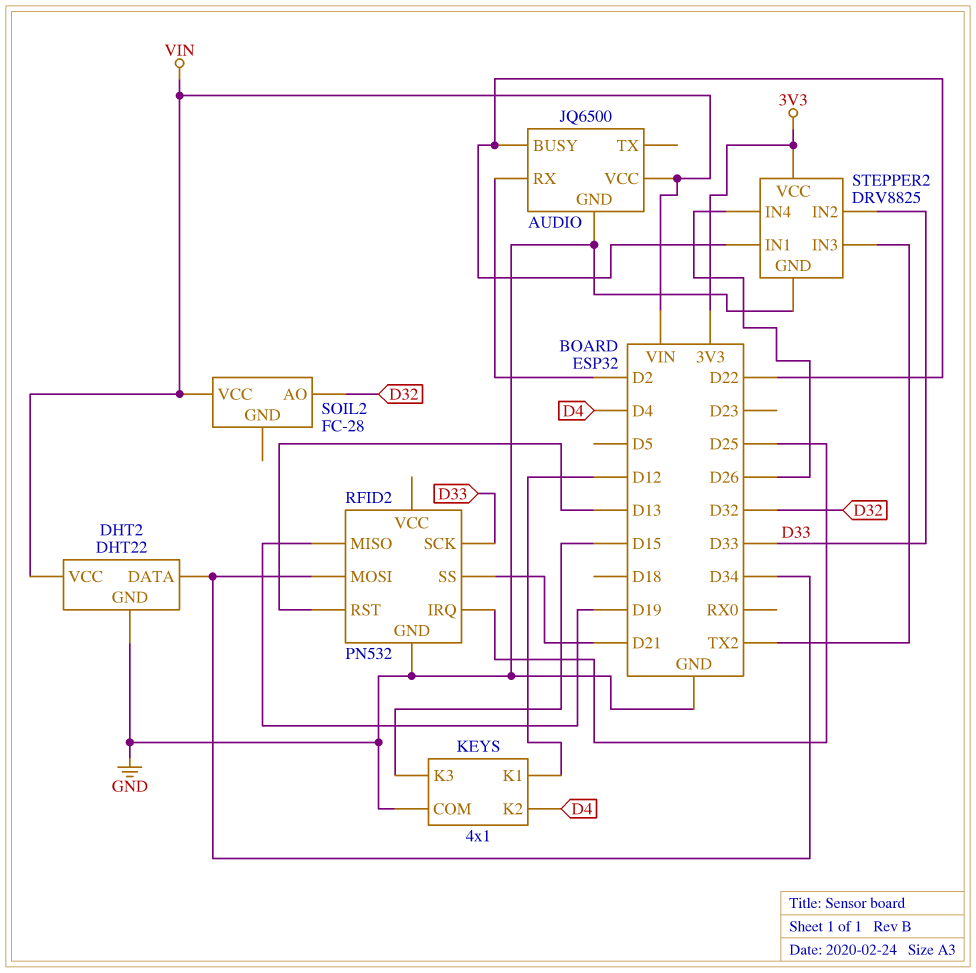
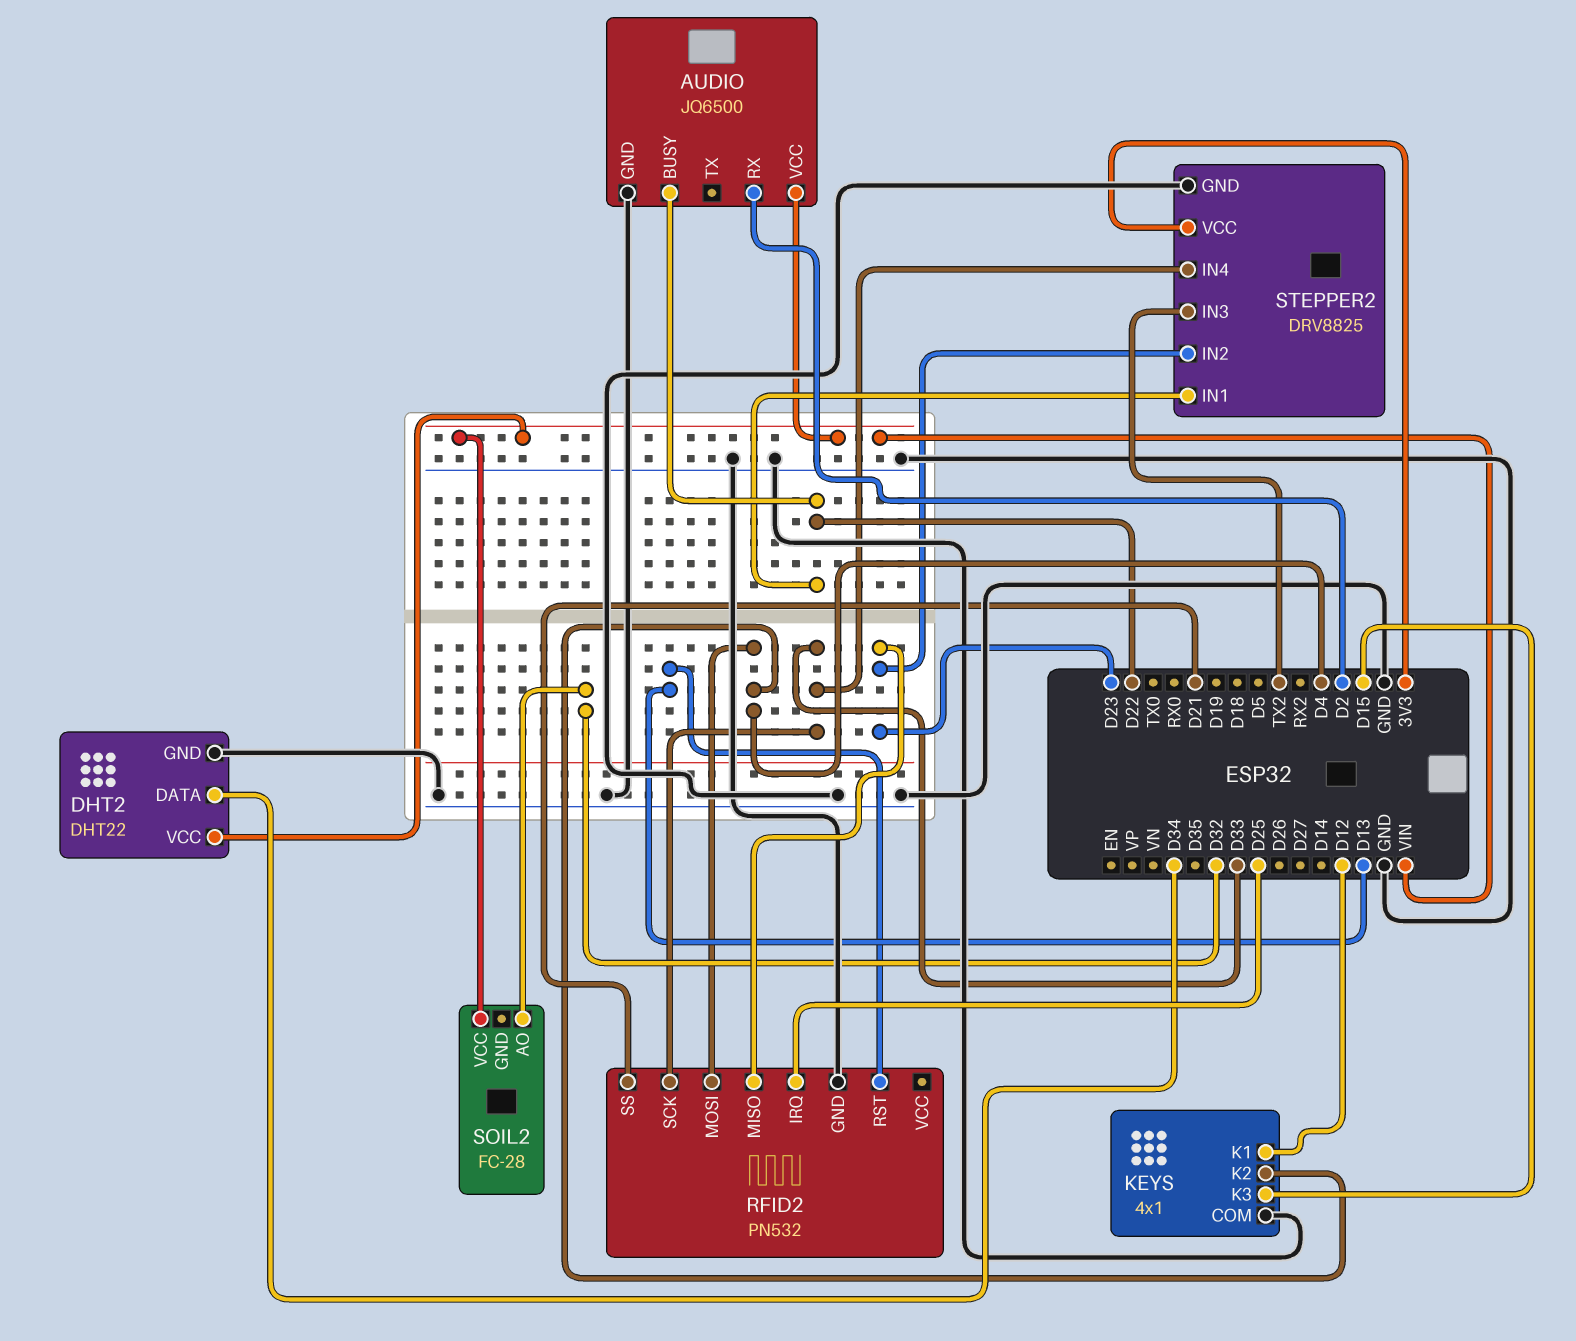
RFID2 pin MISO: D19 -> D23
RFID2 pin MOSI: D34 -> D4
STEPPER2 pin IN2: D33 -> D23
STEPPER2 pin IN4: D26 -> D33

